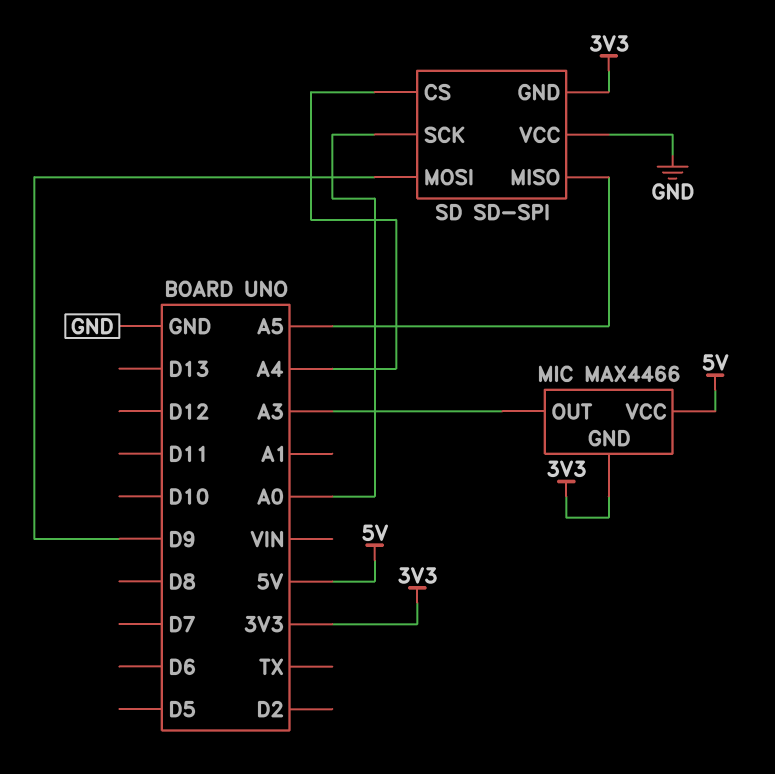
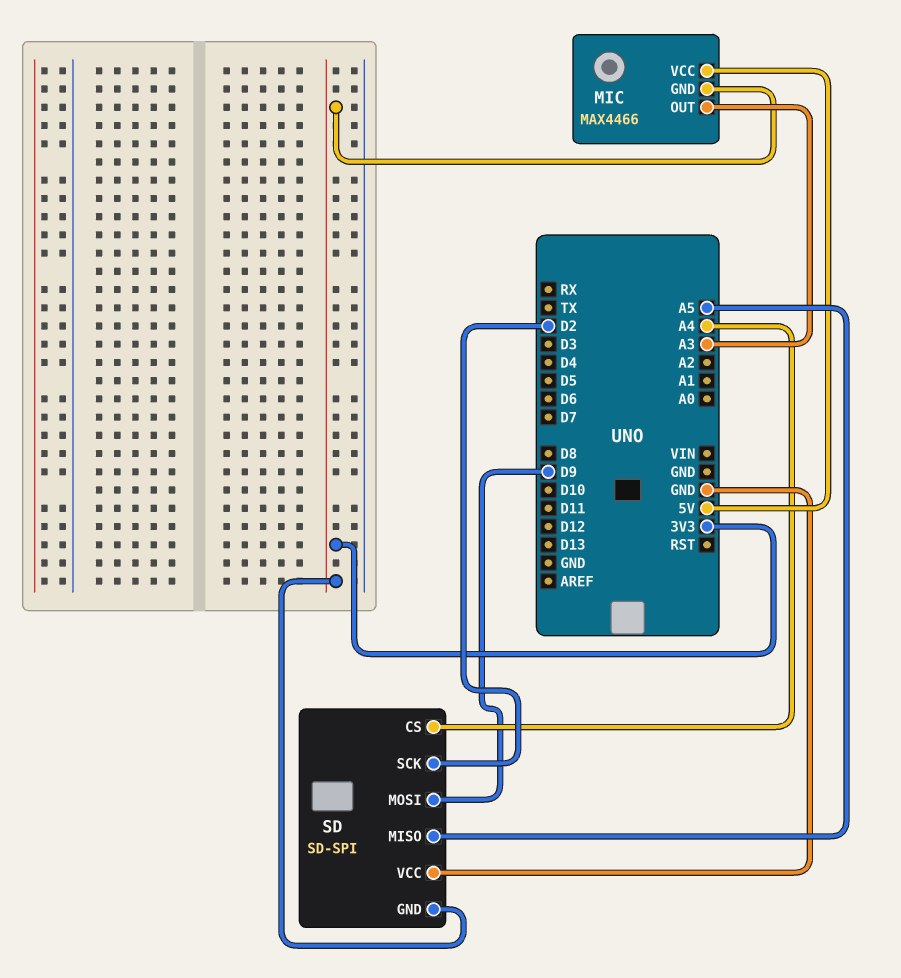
SD pin SCK: A0 -> D2

